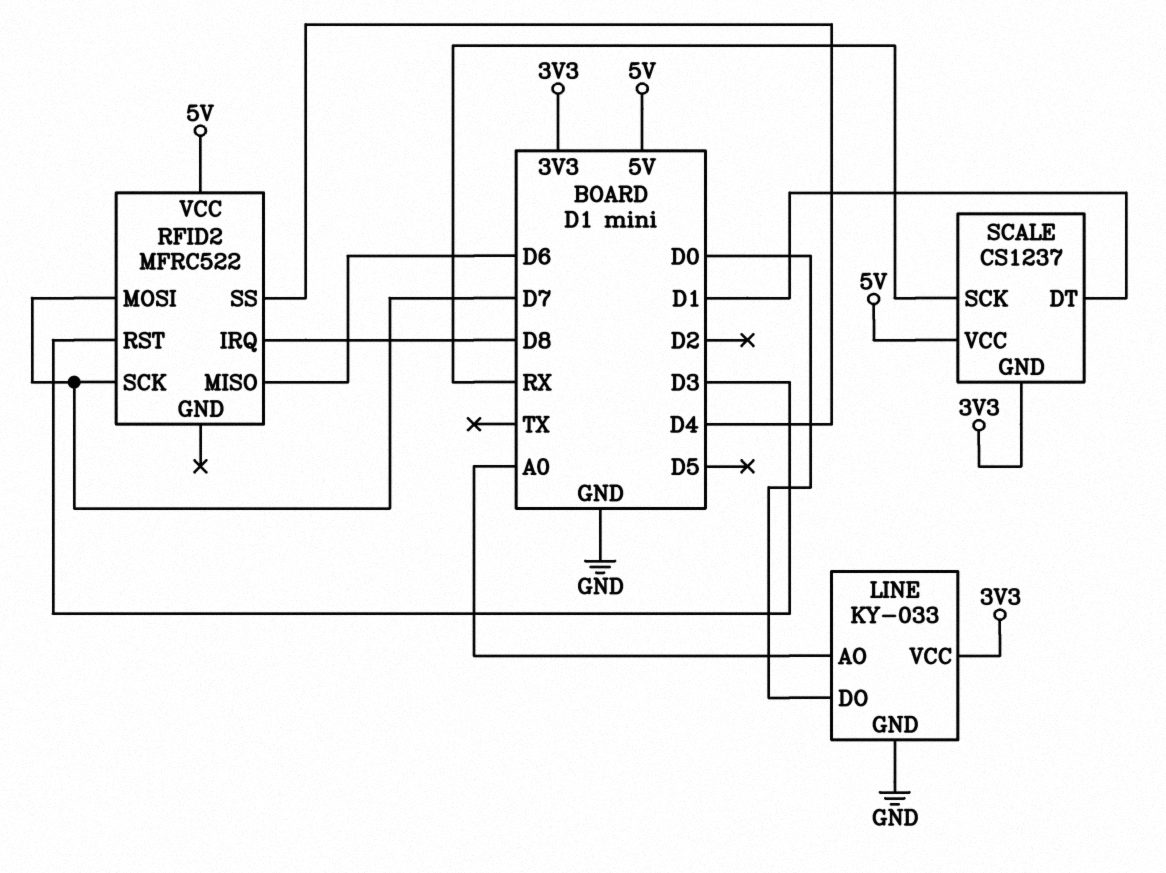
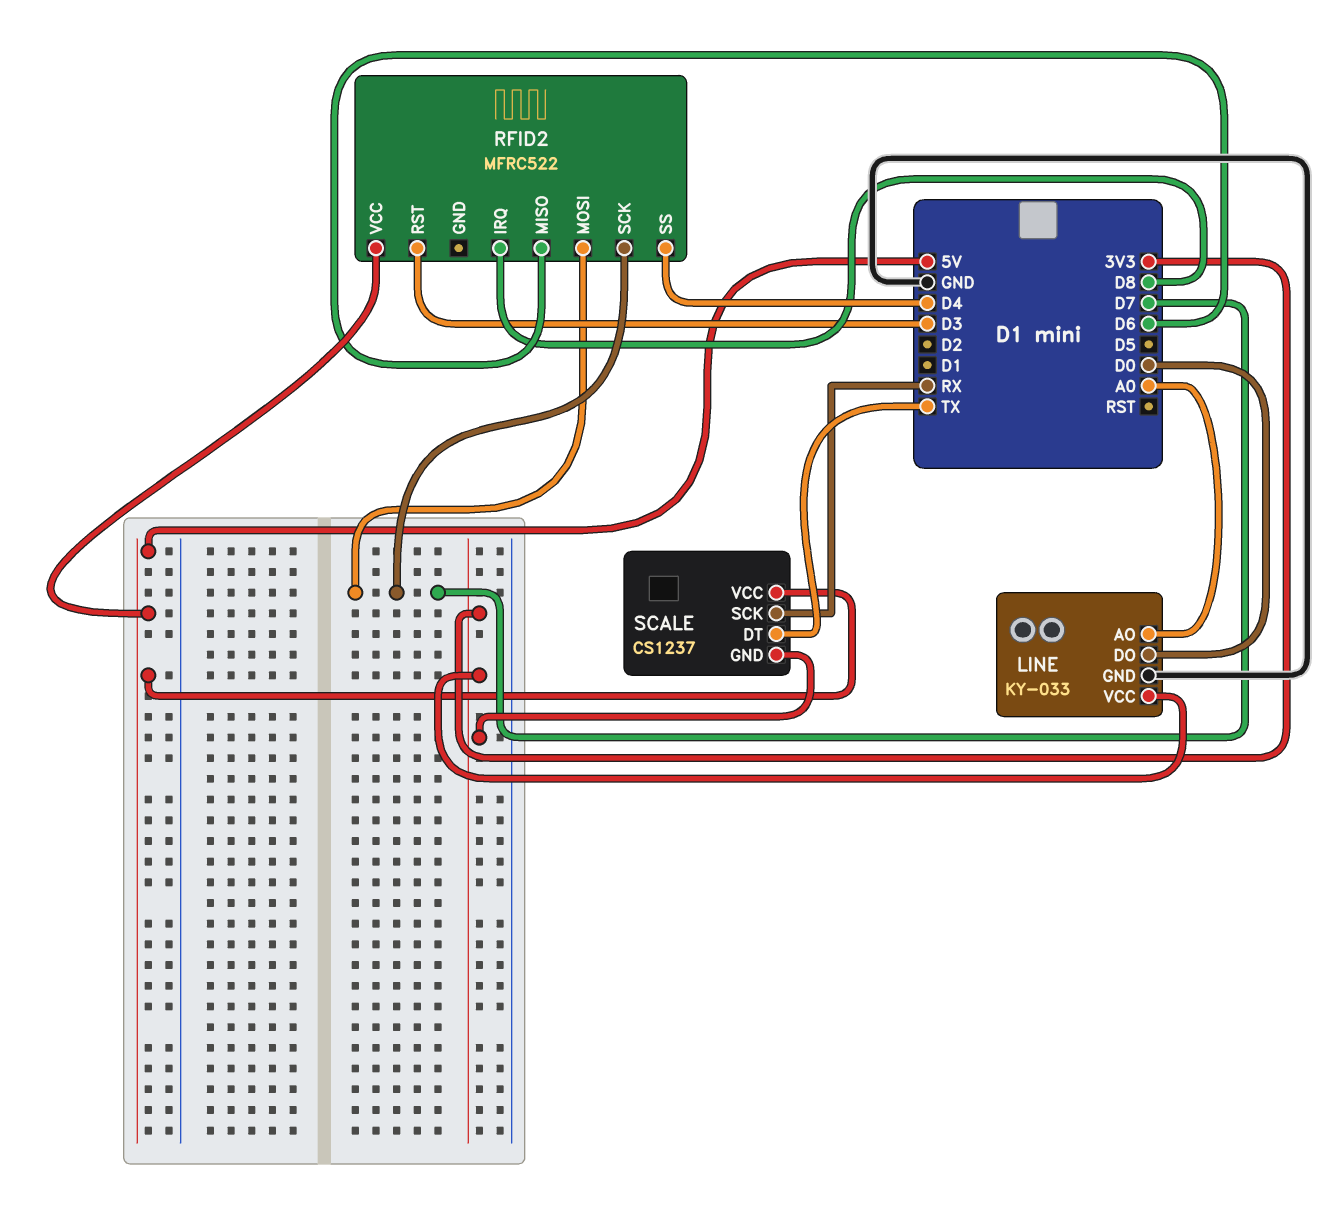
SCALE pin DT: D1 -> TX

